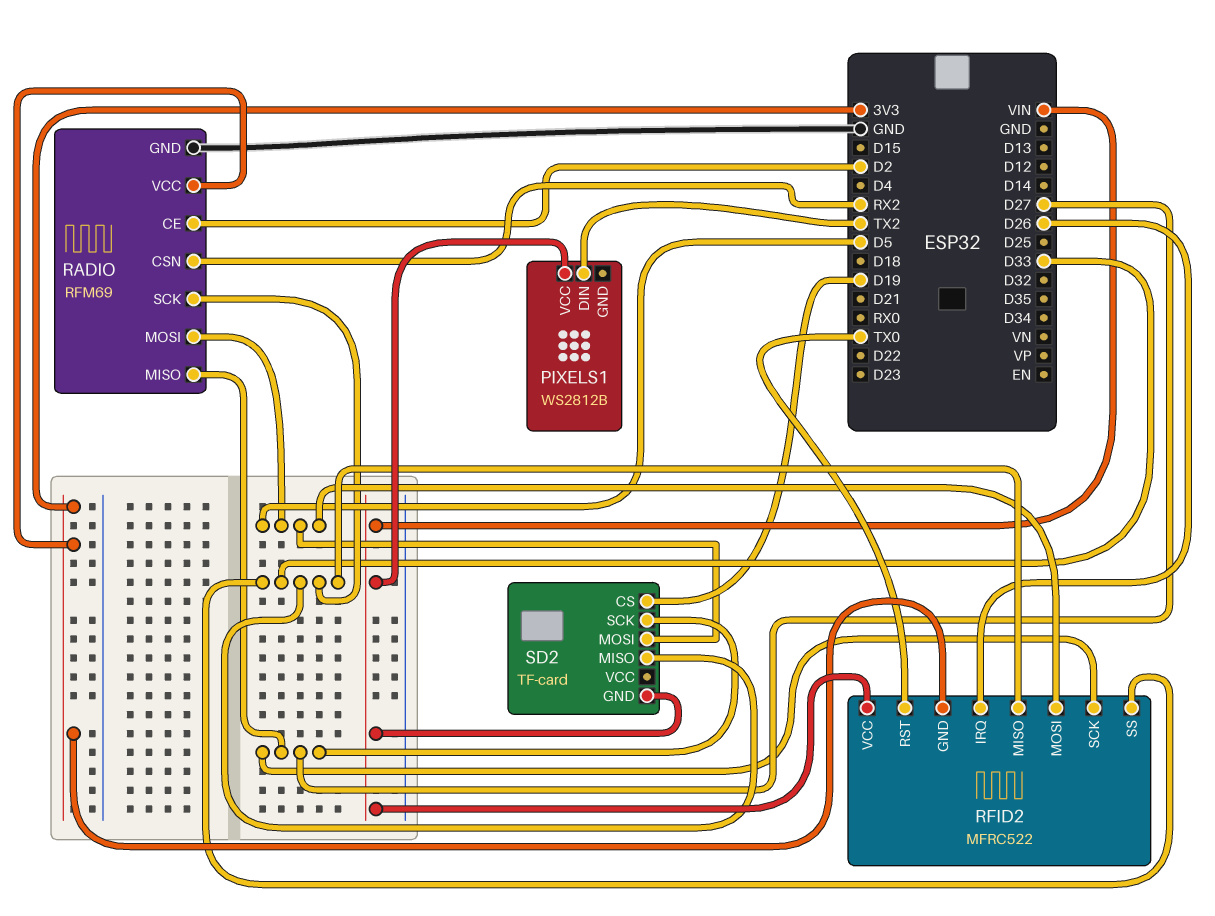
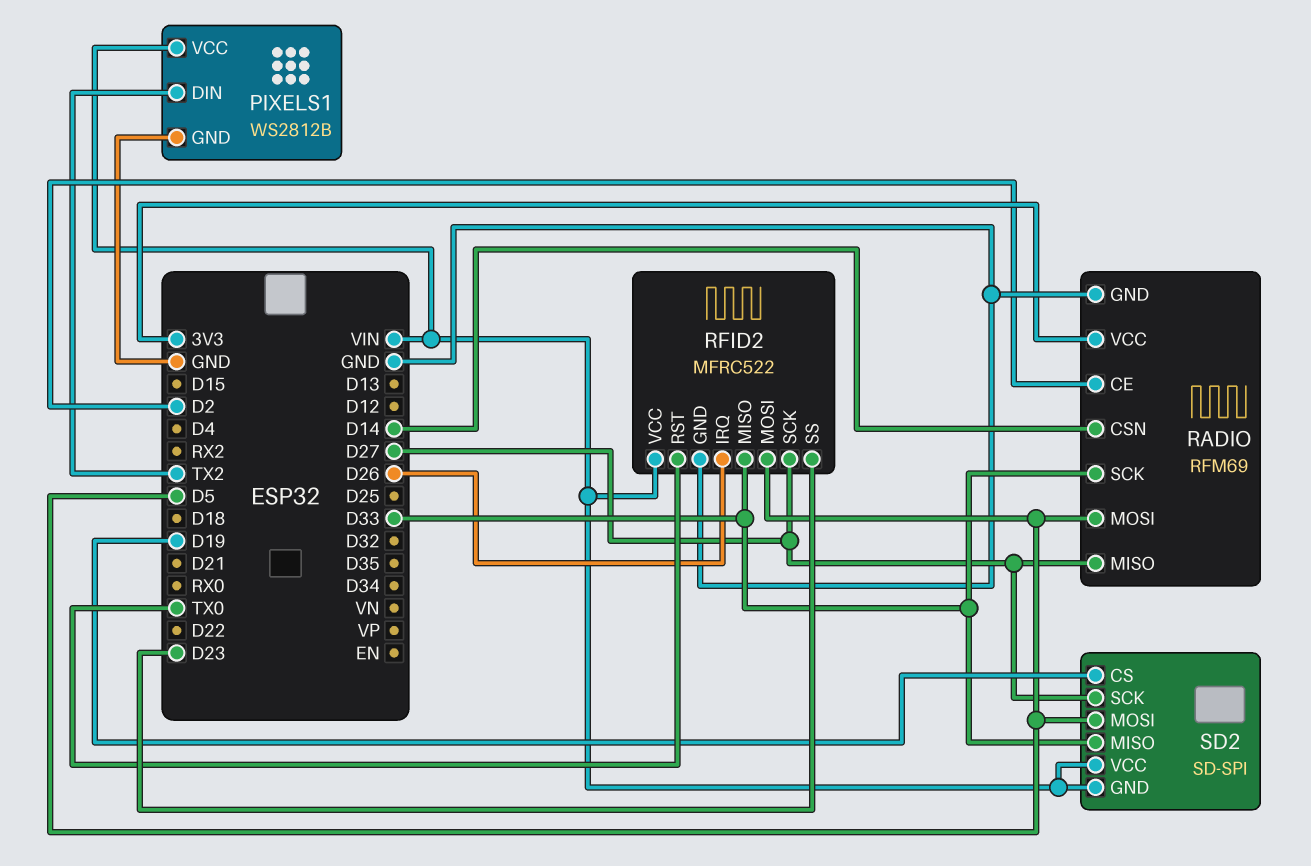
PIXELS1 pin GND: none -> GND
RADIO pin CSN: RX2 -> D14
RFID2 pin GND: 3V3 -> GND
RFID2 pin SS: D33 -> D23
SD2: TF-card -> SD-SPI
SD2 pin VCC: none -> VIN

